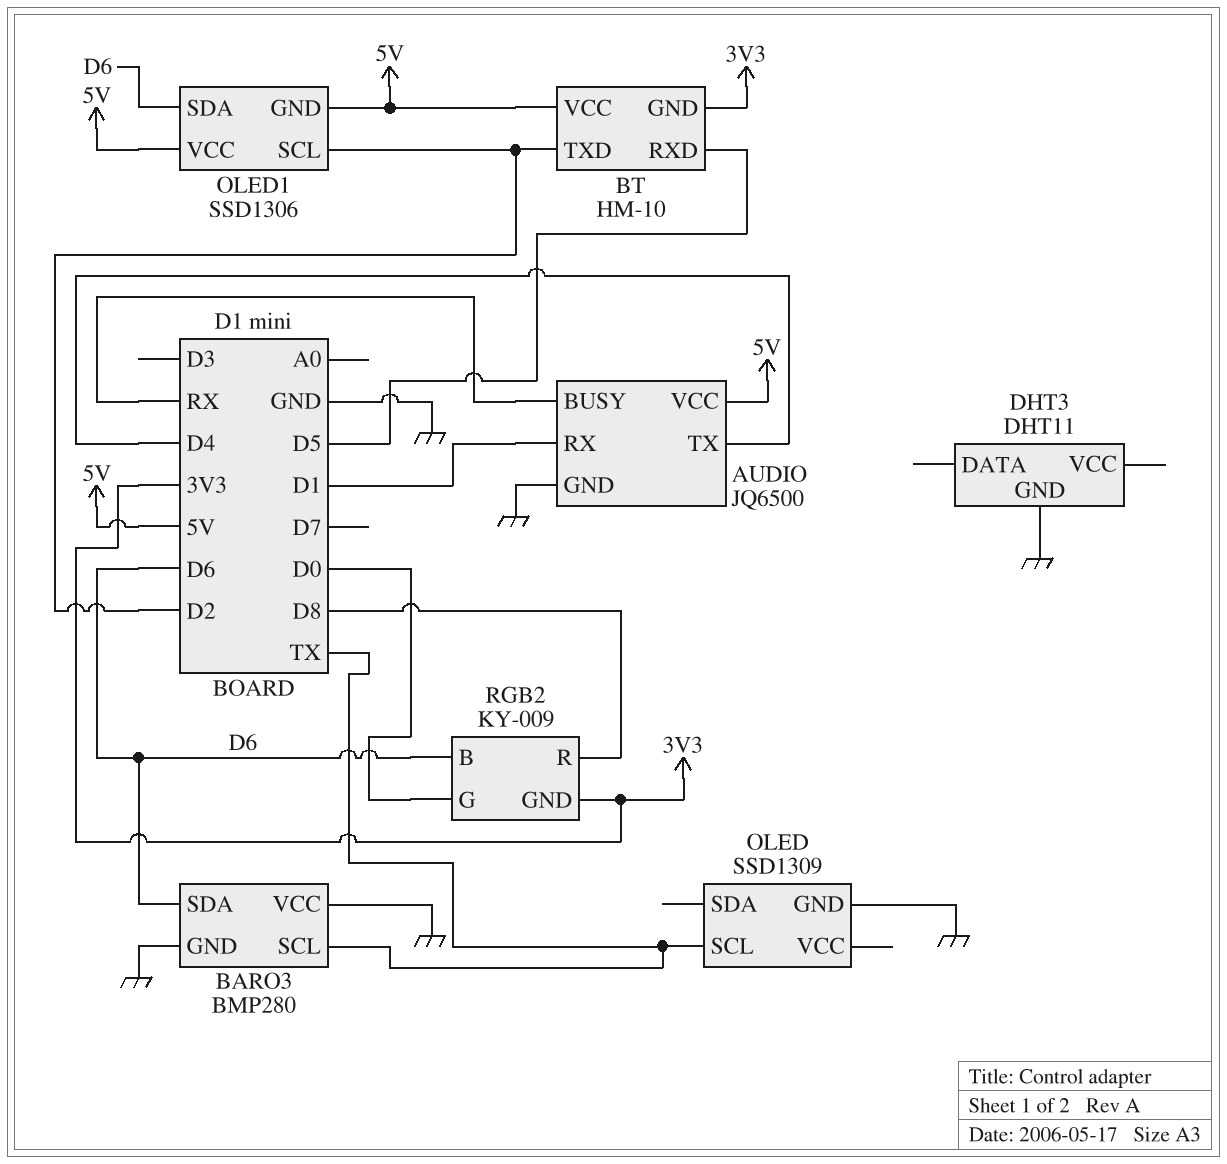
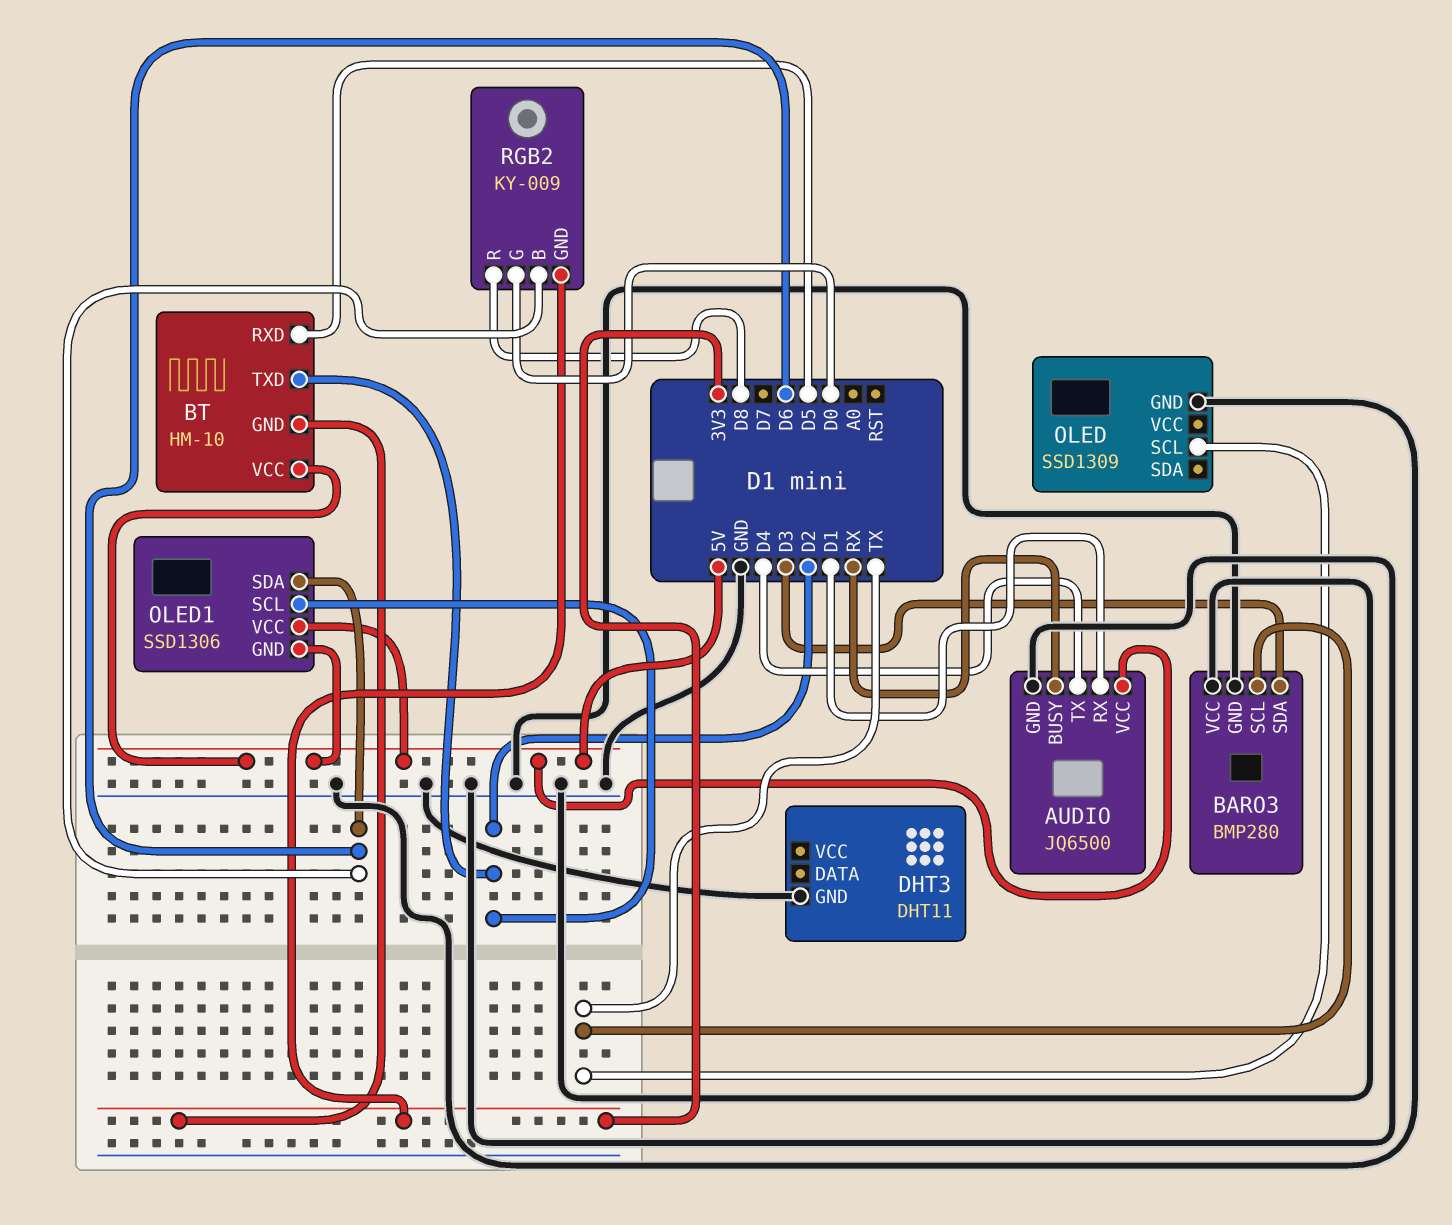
BARO3 pin SDA: D6 -> D3

